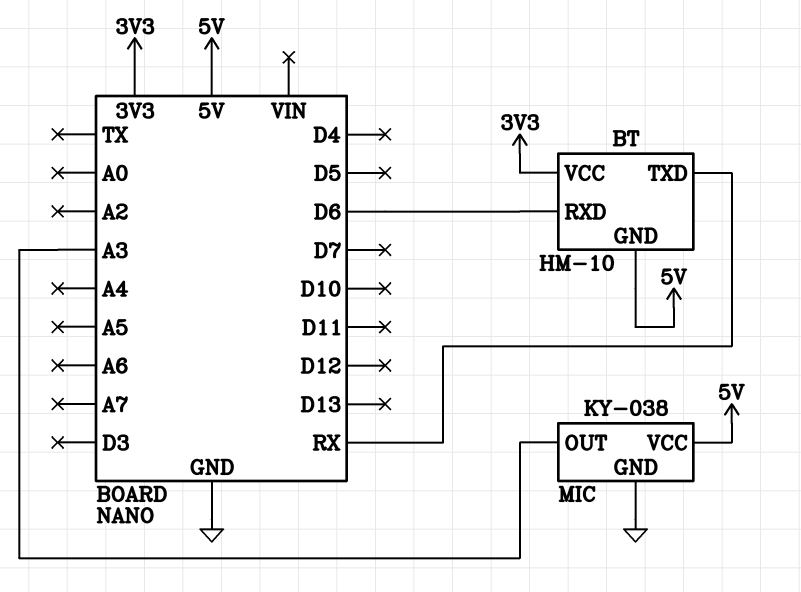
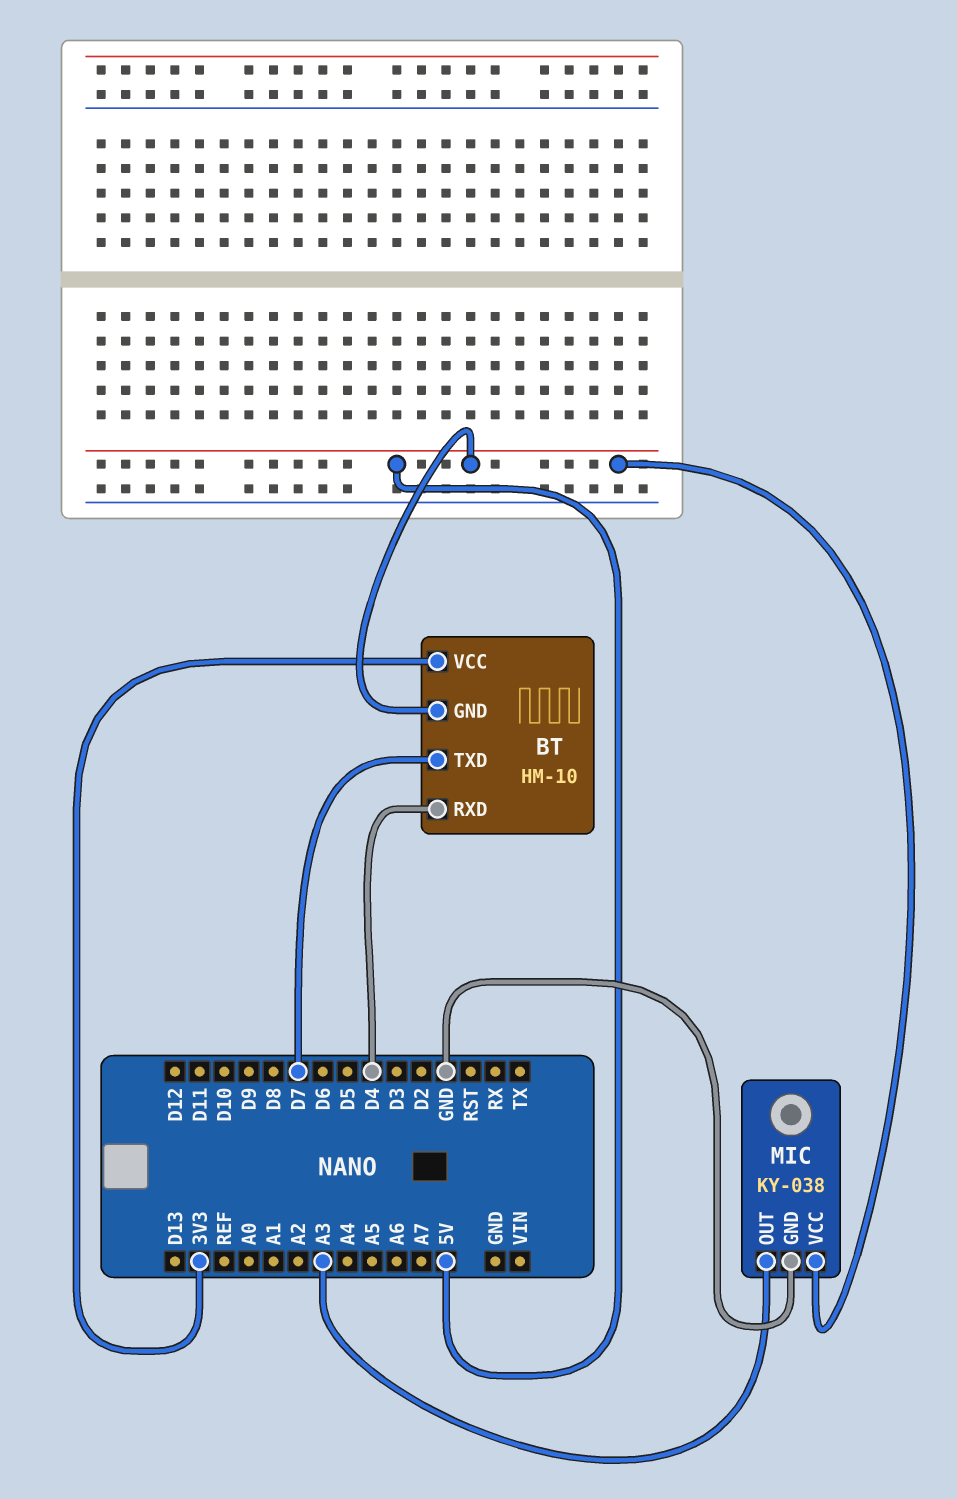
BT pin RXD: D6 -> D4
BT pin TXD: RX -> D7

